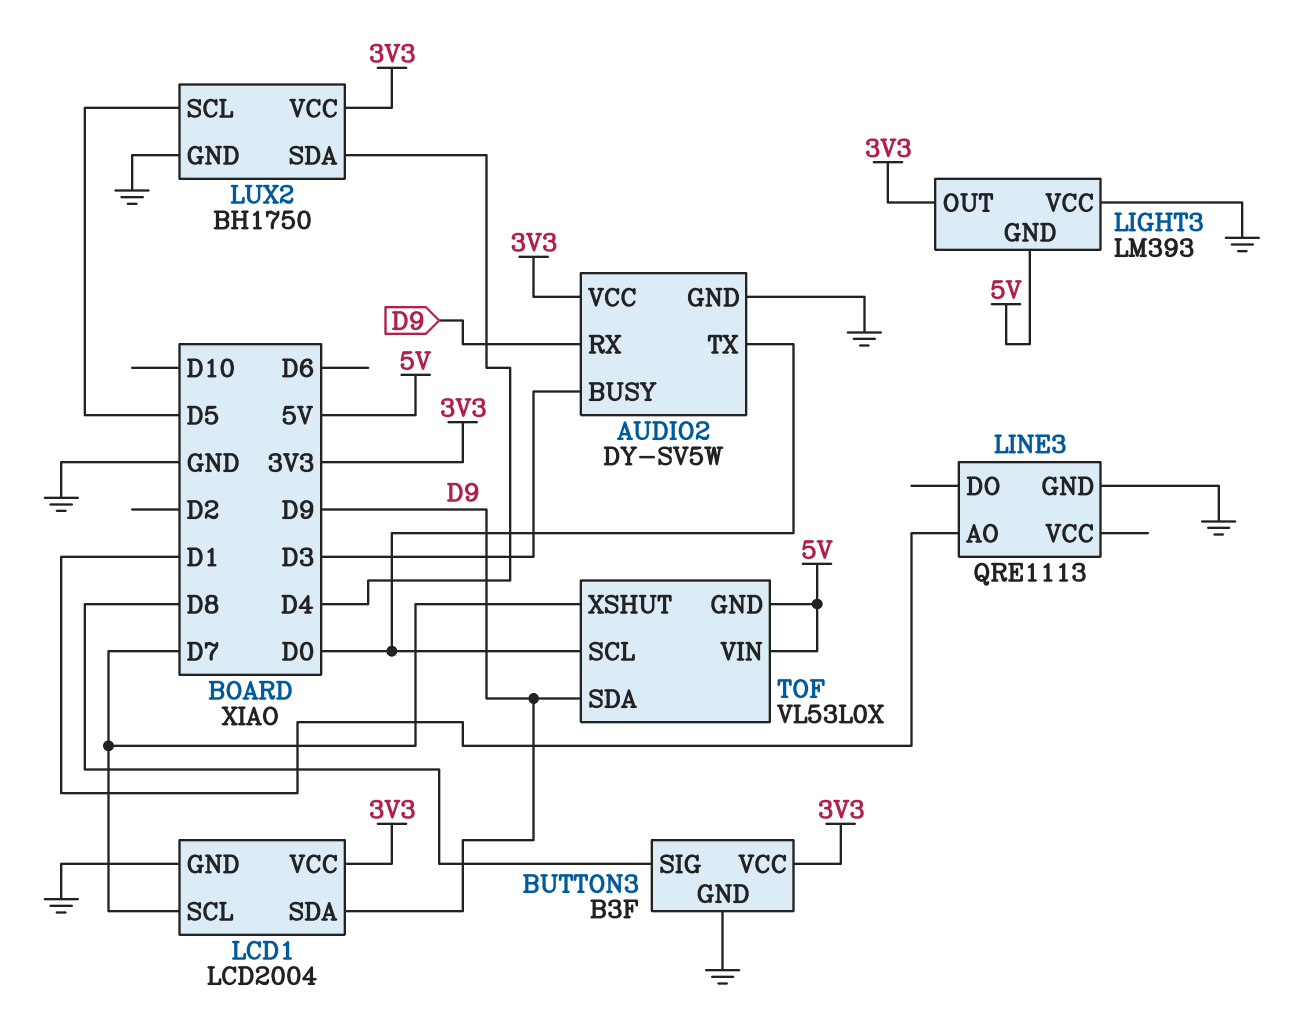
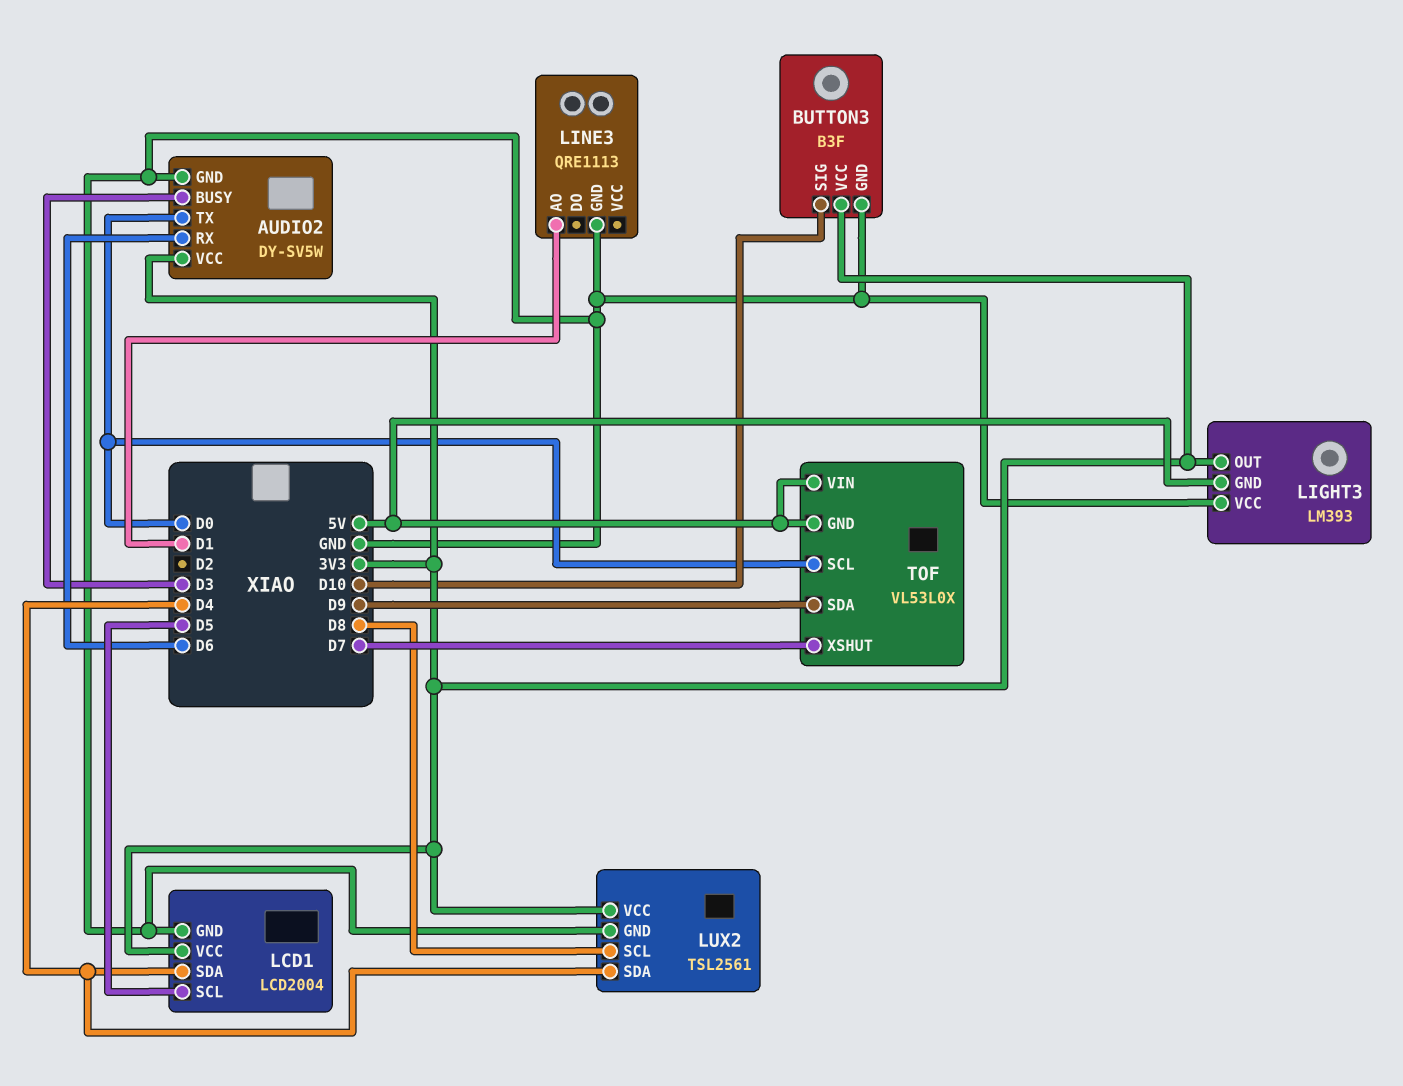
AUDIO2 pin RX: D9 -> D6
BUTTON3 pin SIG: D8 -> D10
LCD1 pin SCL: D7 -> D5
LCD1 pin SDA: D9 -> D4
LUX2: BH1750 -> TSL2561
LUX2 pin SCL: D5 -> D8

